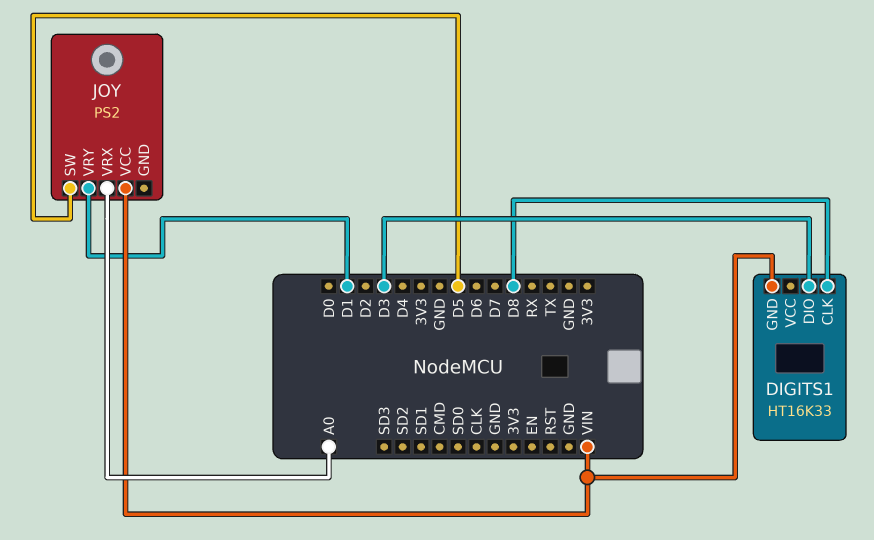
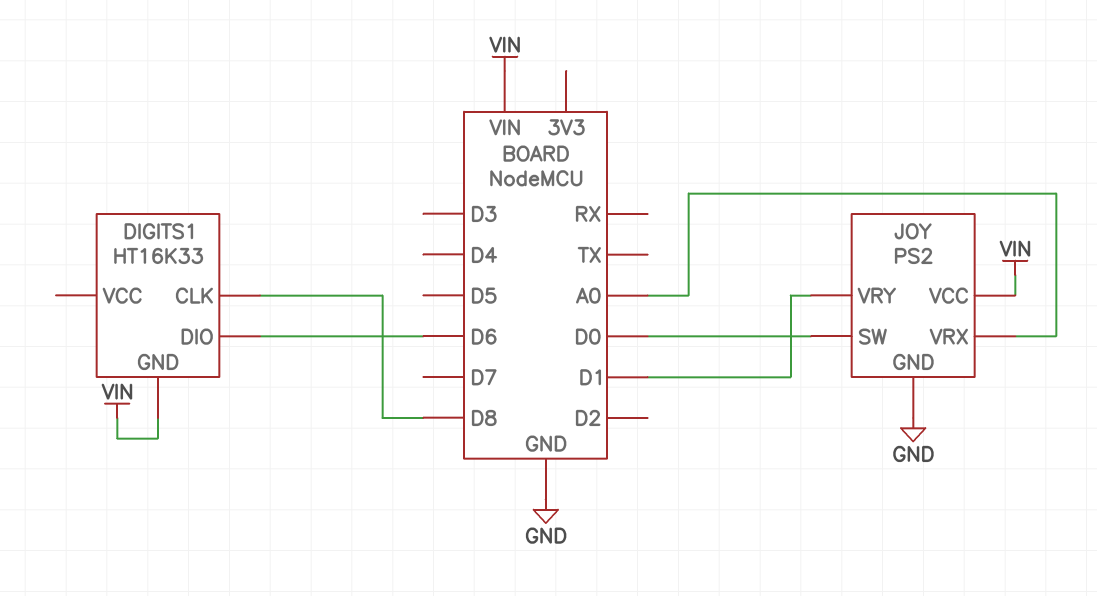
DIGITS1 pin DIO: D3 -> D6
JOY pin GND: none -> GND
JOY pin SW: D5 -> D0

